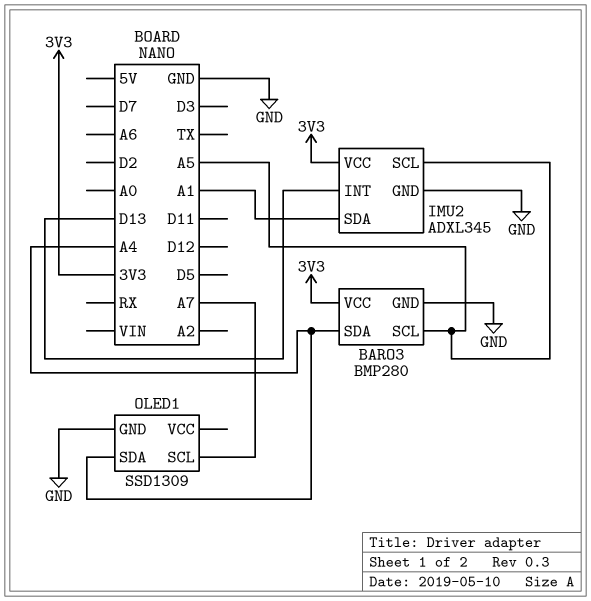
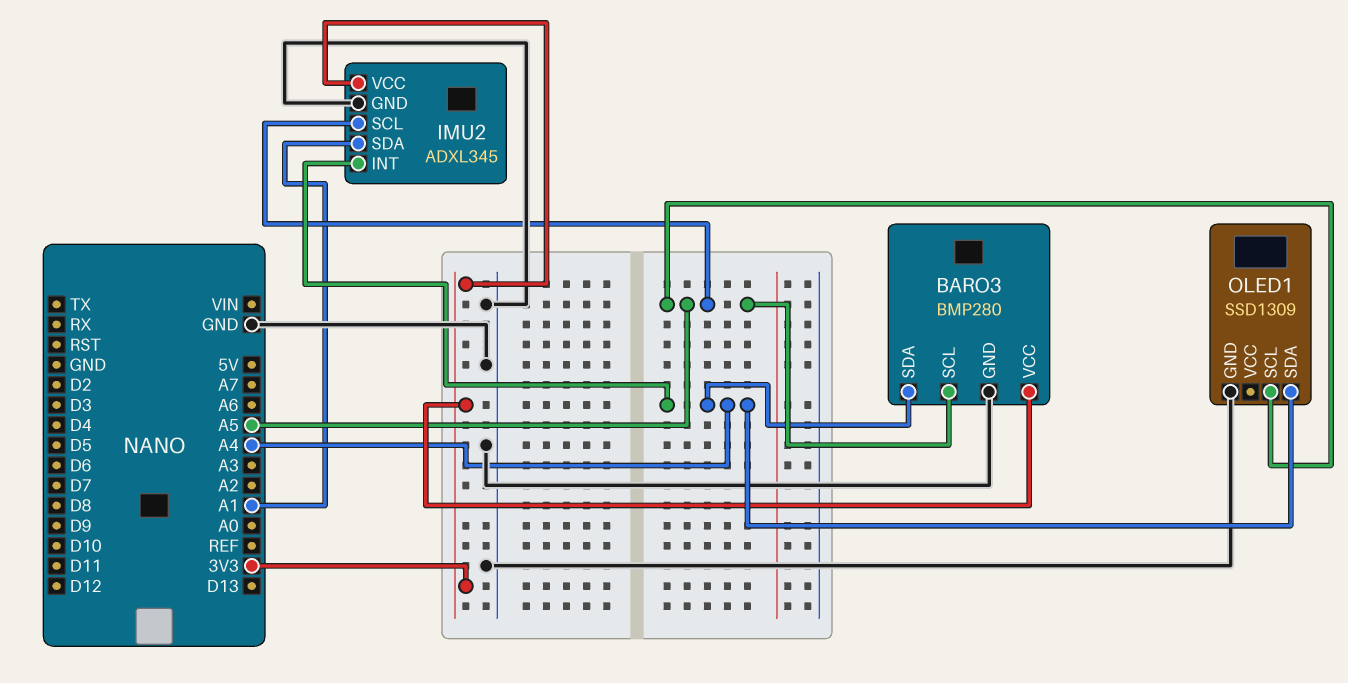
IMU2 pin INT: D13 -> A4
OLED1 pin SCL: A7 -> A5

